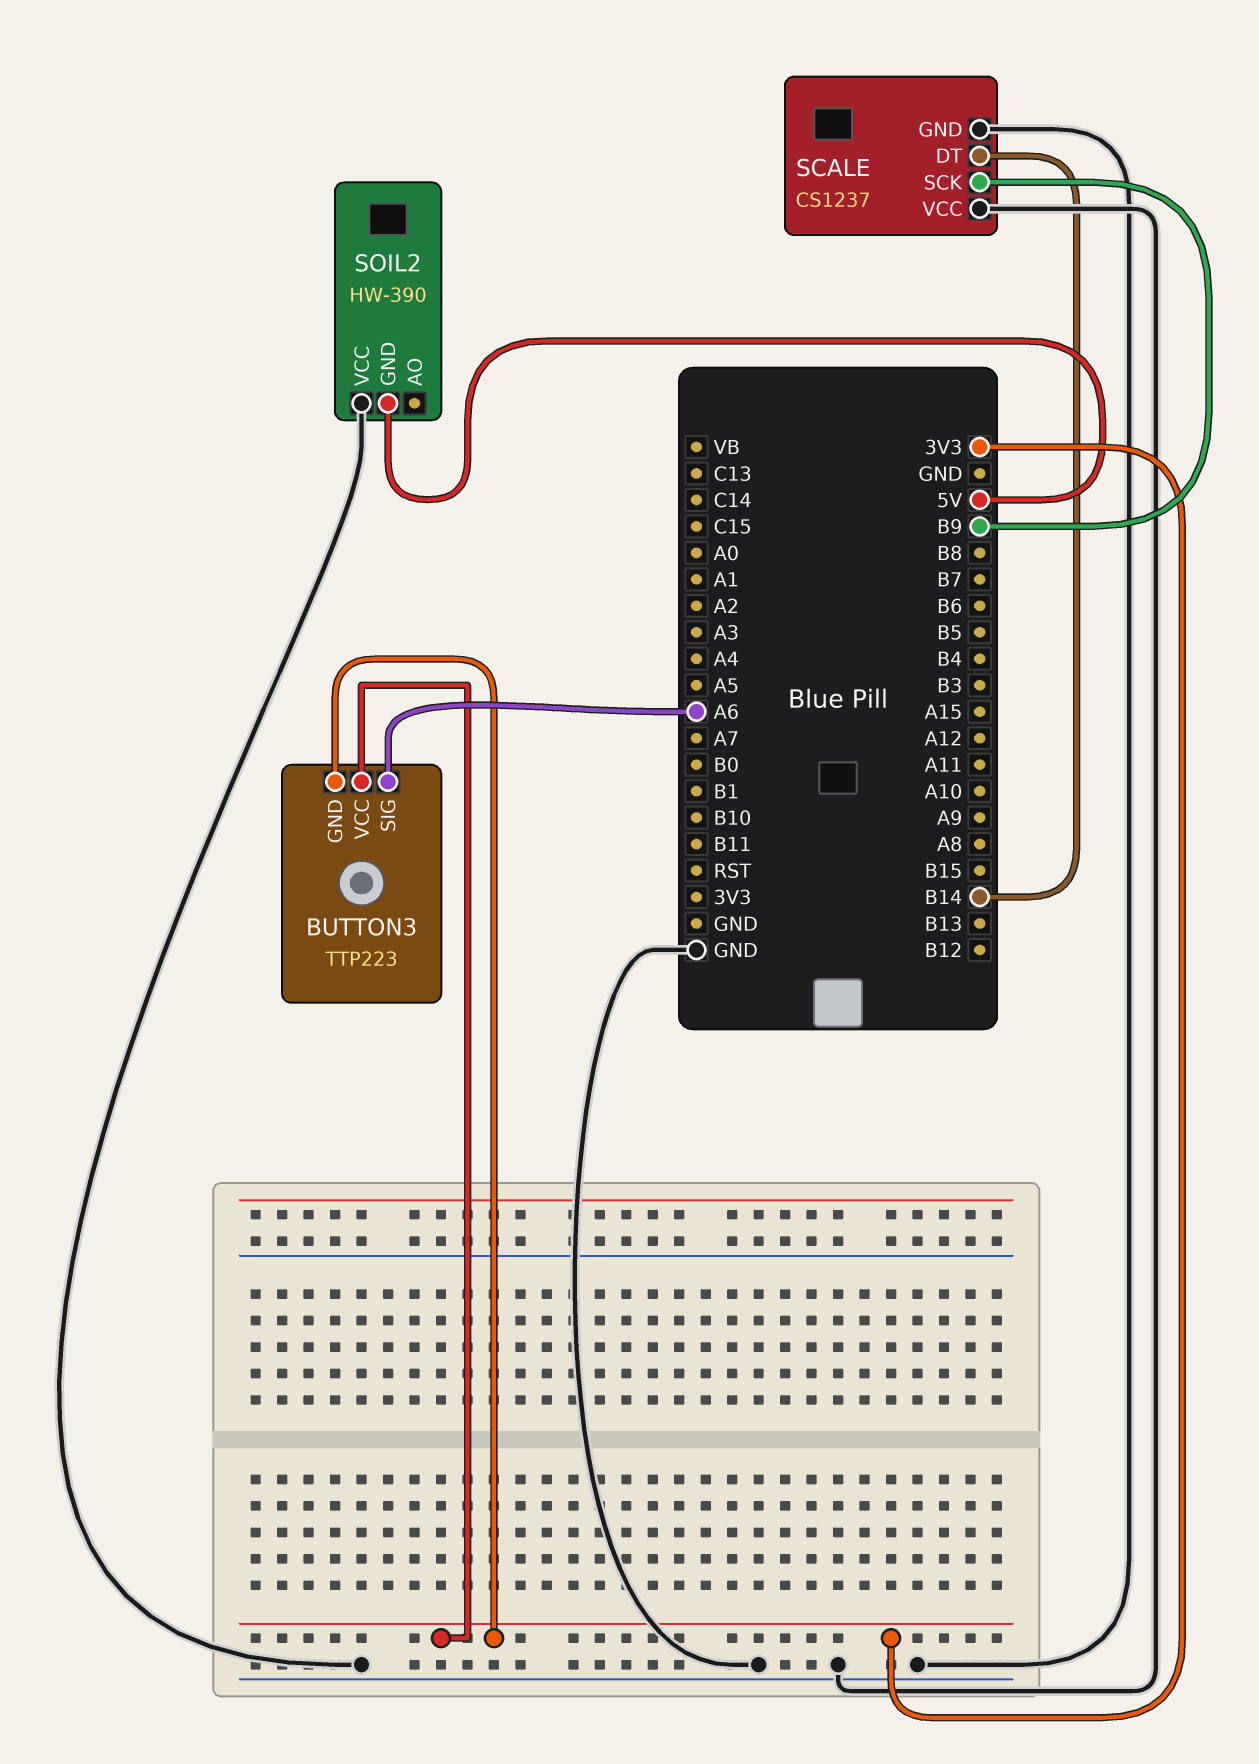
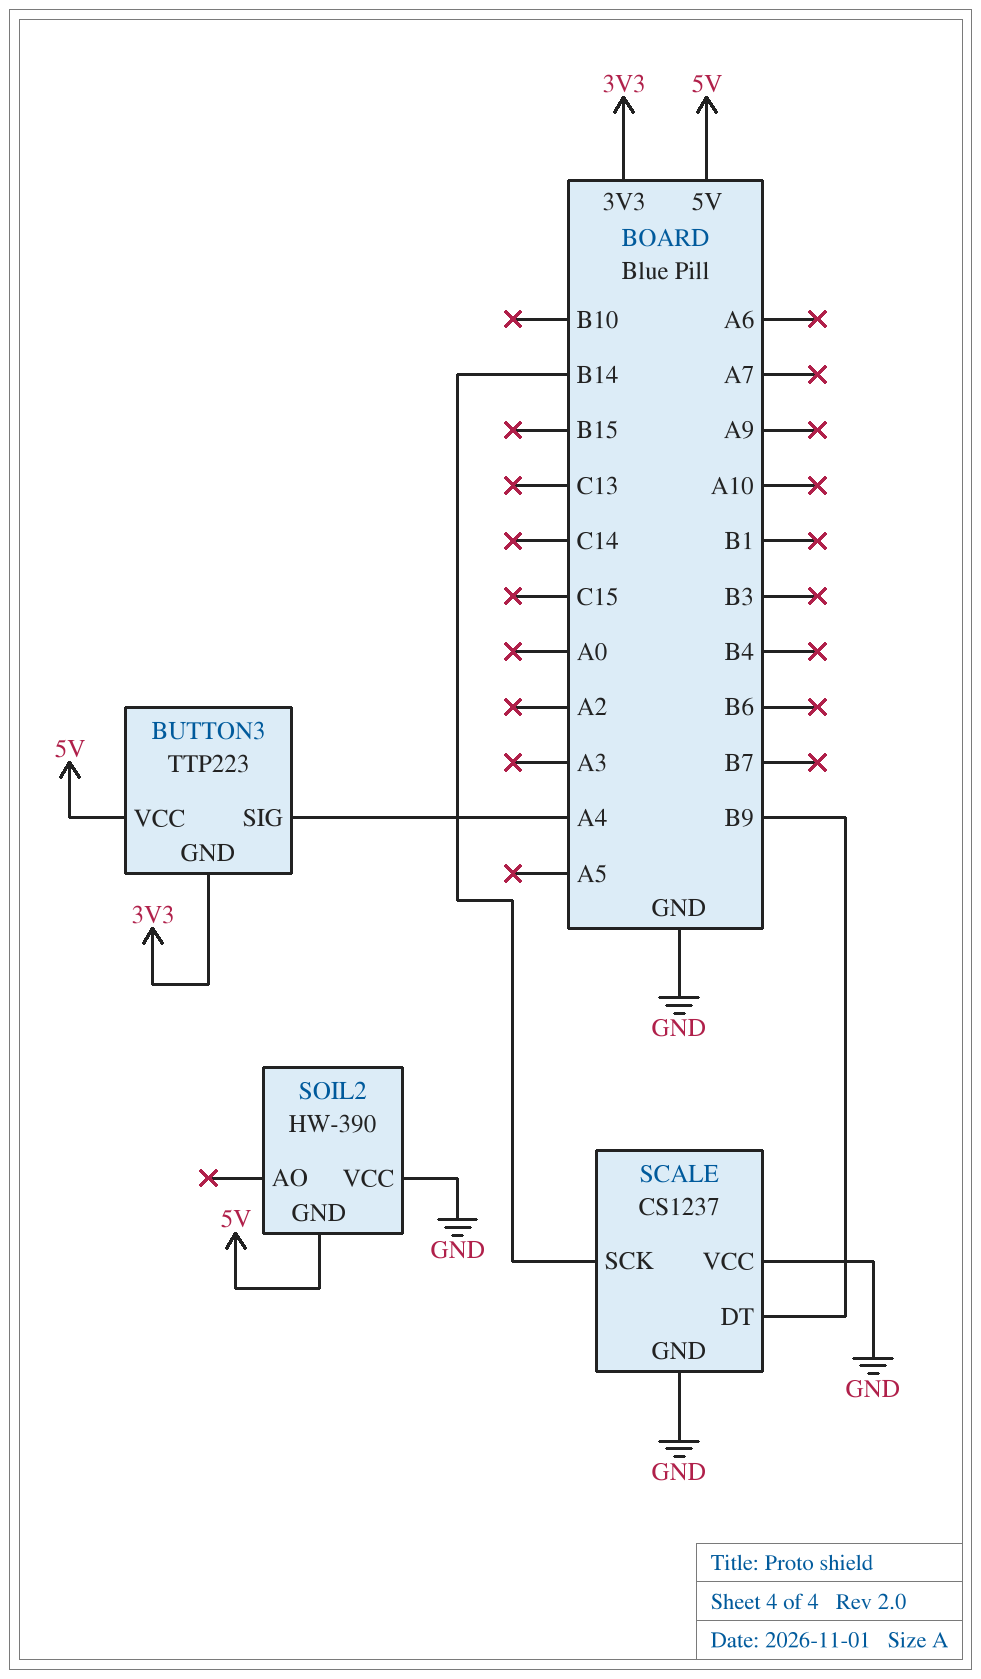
BUTTON3 pin SIG: A6 -> A4
BUTTON3 pin VCC: 3V3 -> 5V
SCALE pin DT: B14 -> B9
SCALE pin SCK: B9 -> B14

